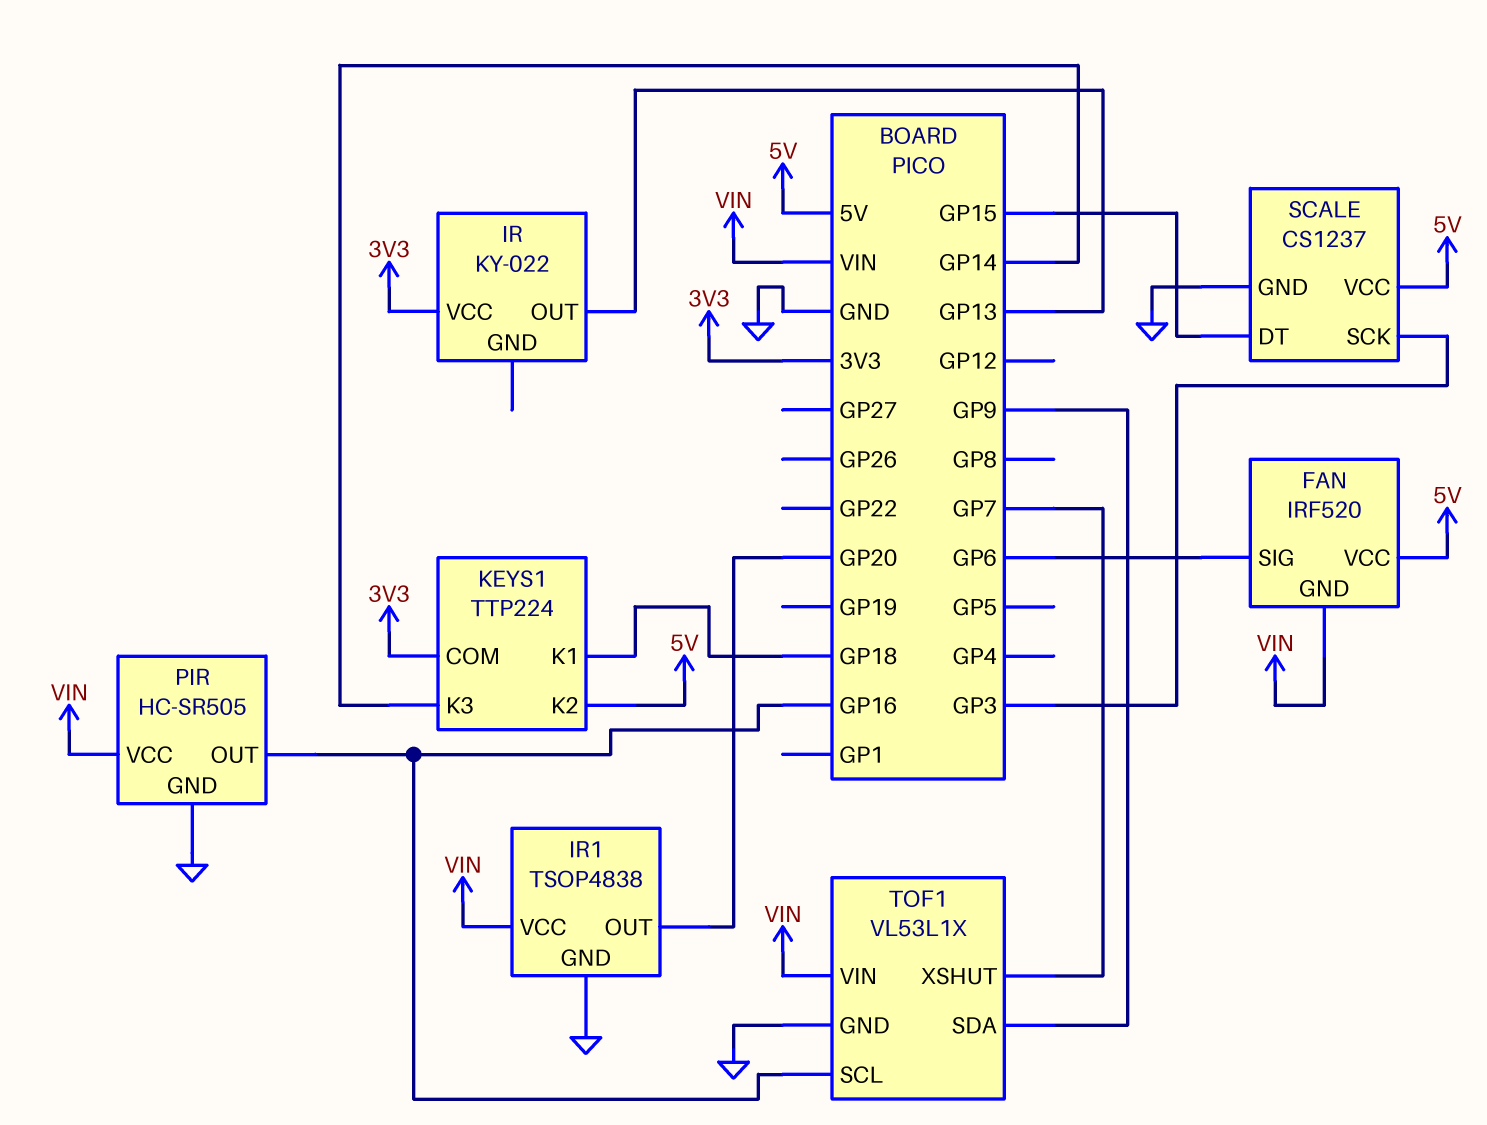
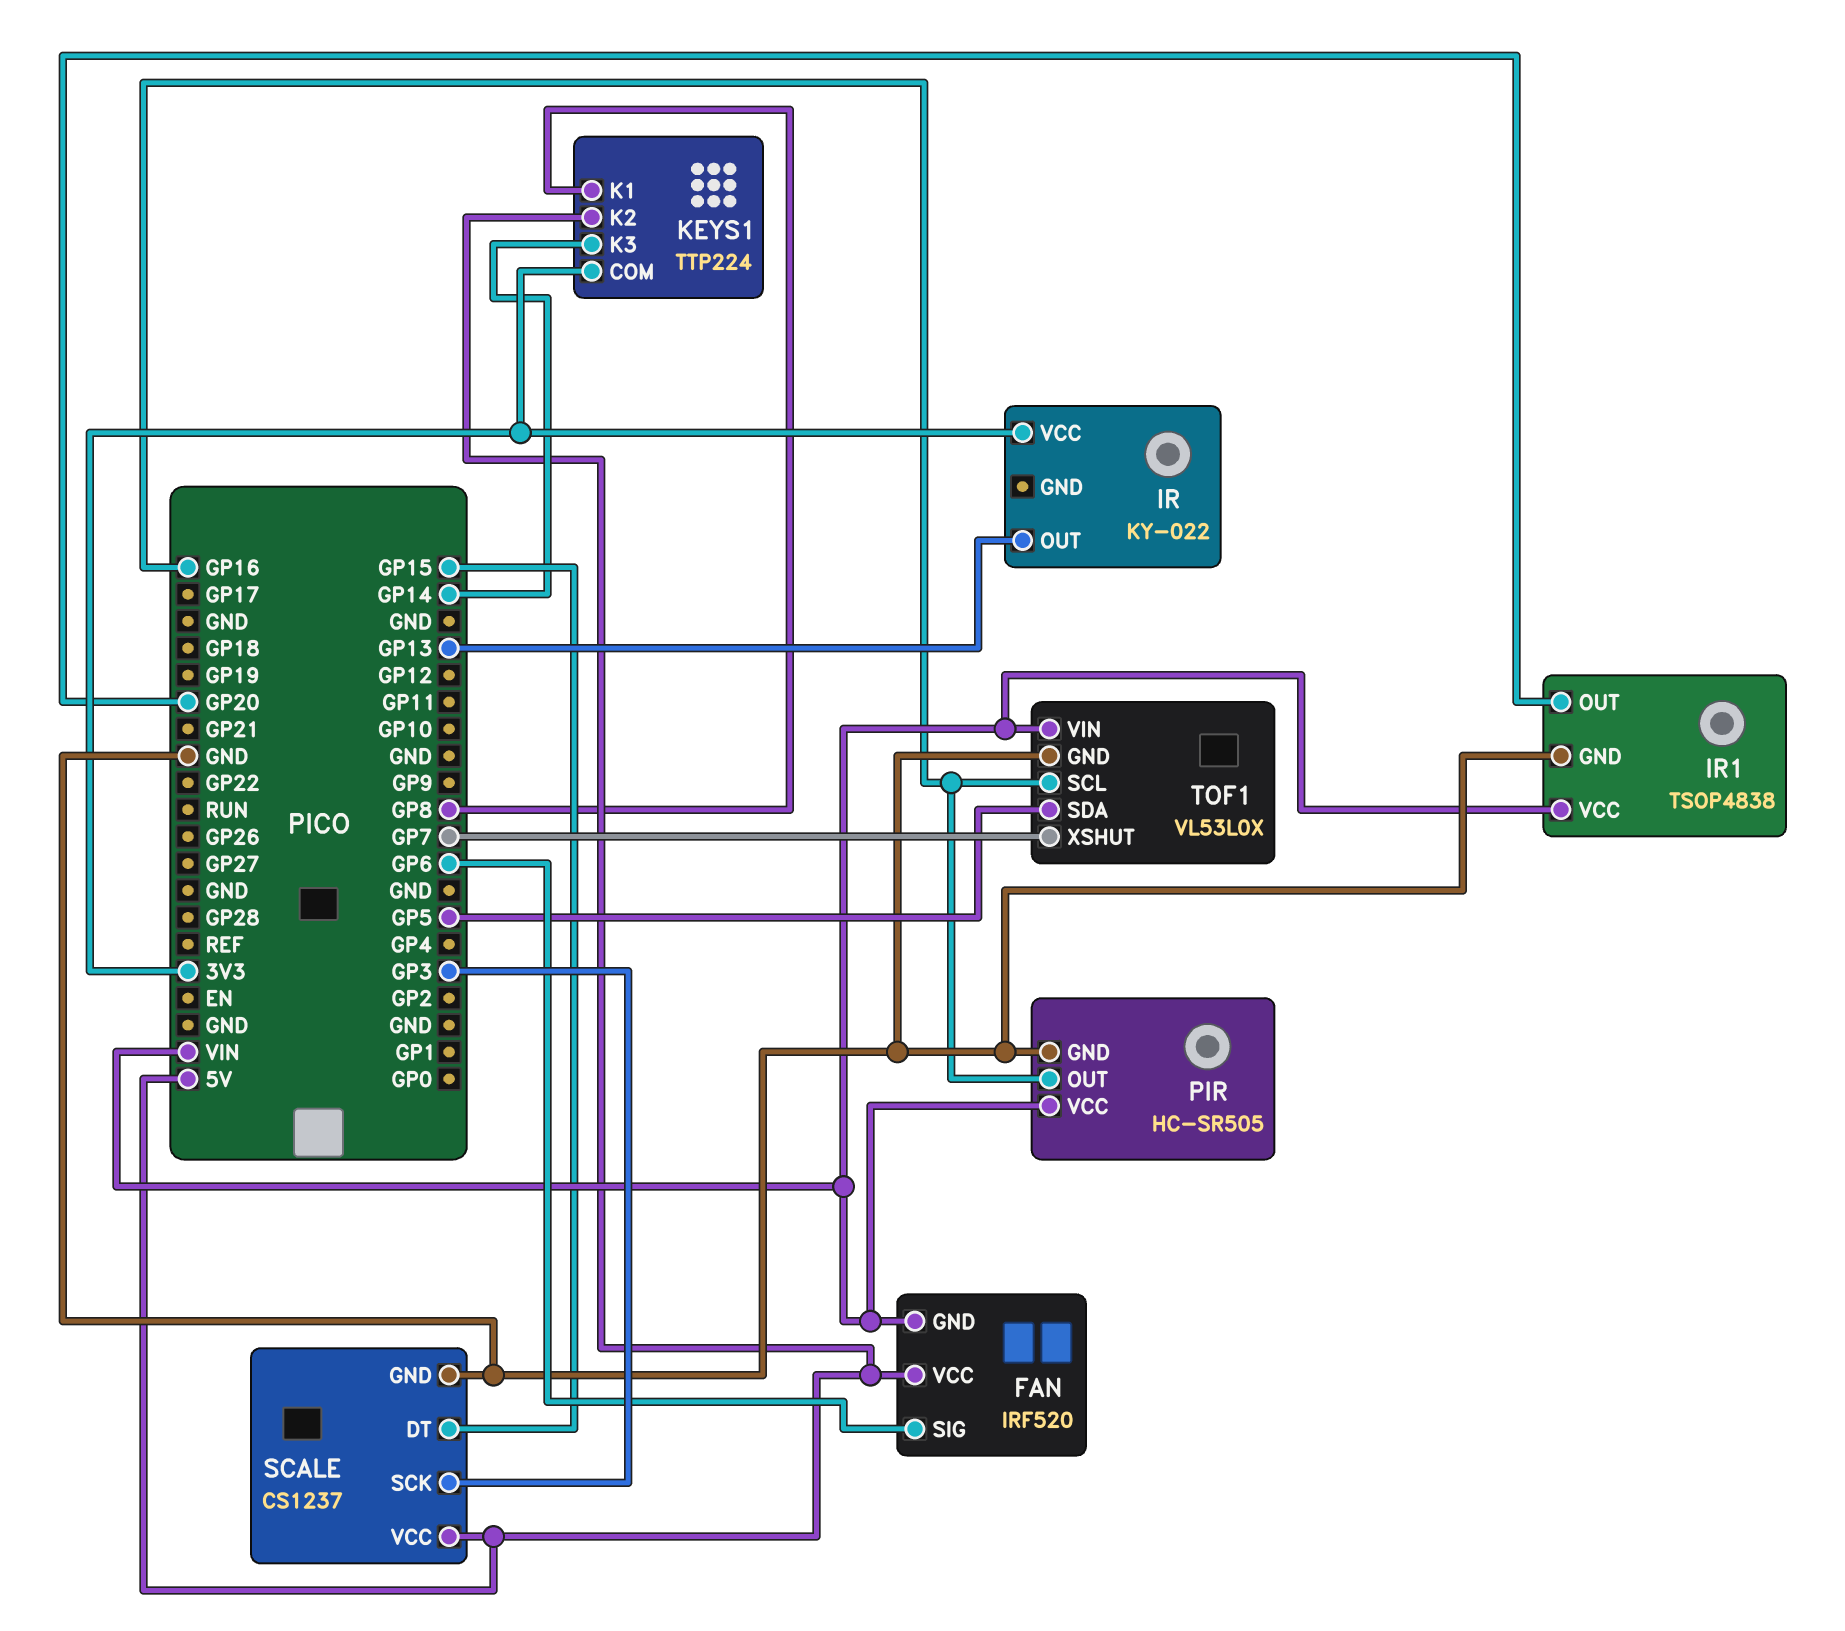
KEYS1 pin K1: GP18 -> GP8
TOF1: VL53L1X -> VL53L0X
TOF1 pin SDA: GP9 -> GP5

